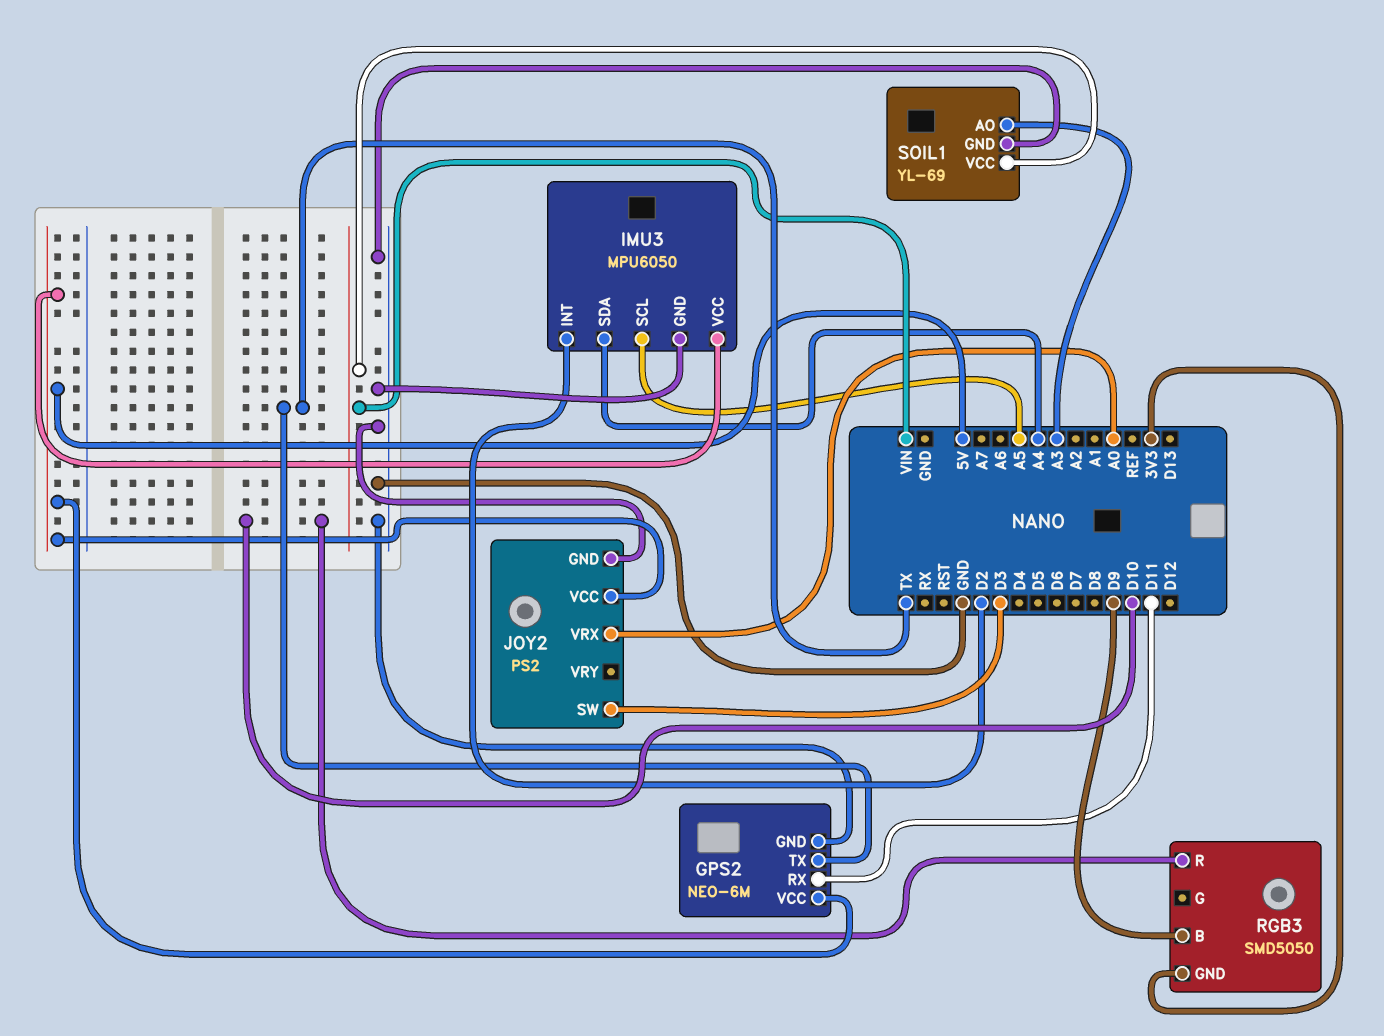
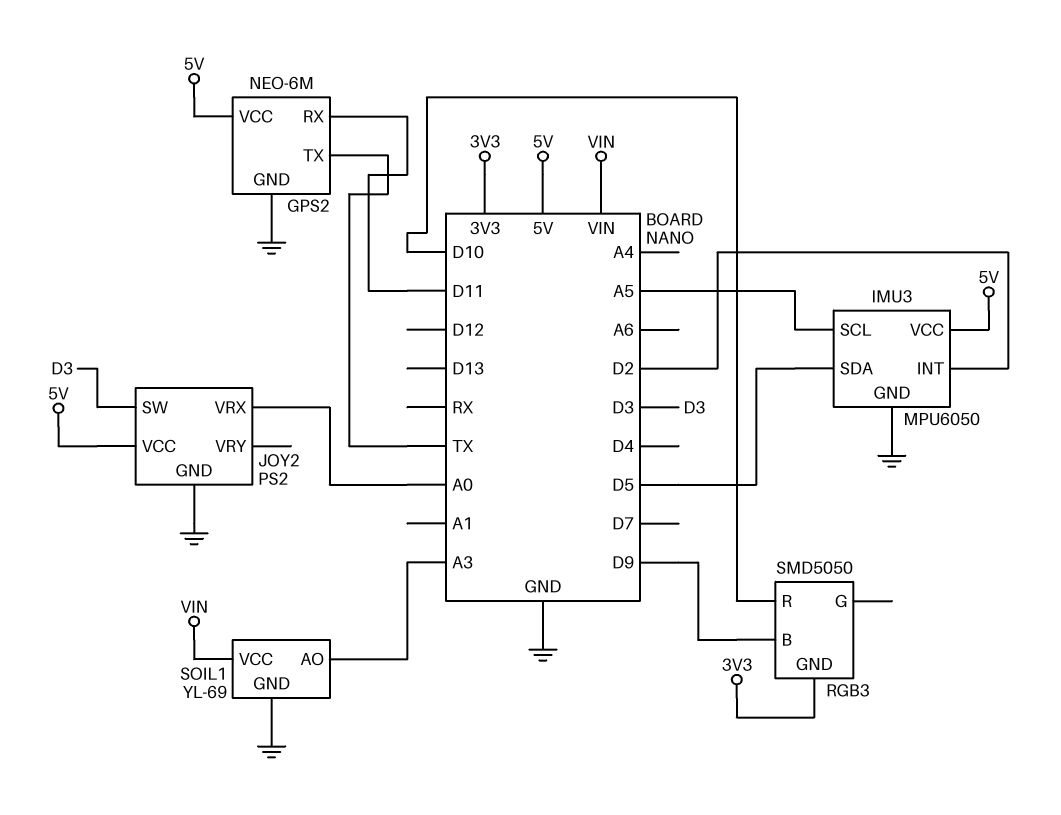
IMU3 pin SDA: A4 -> D5

